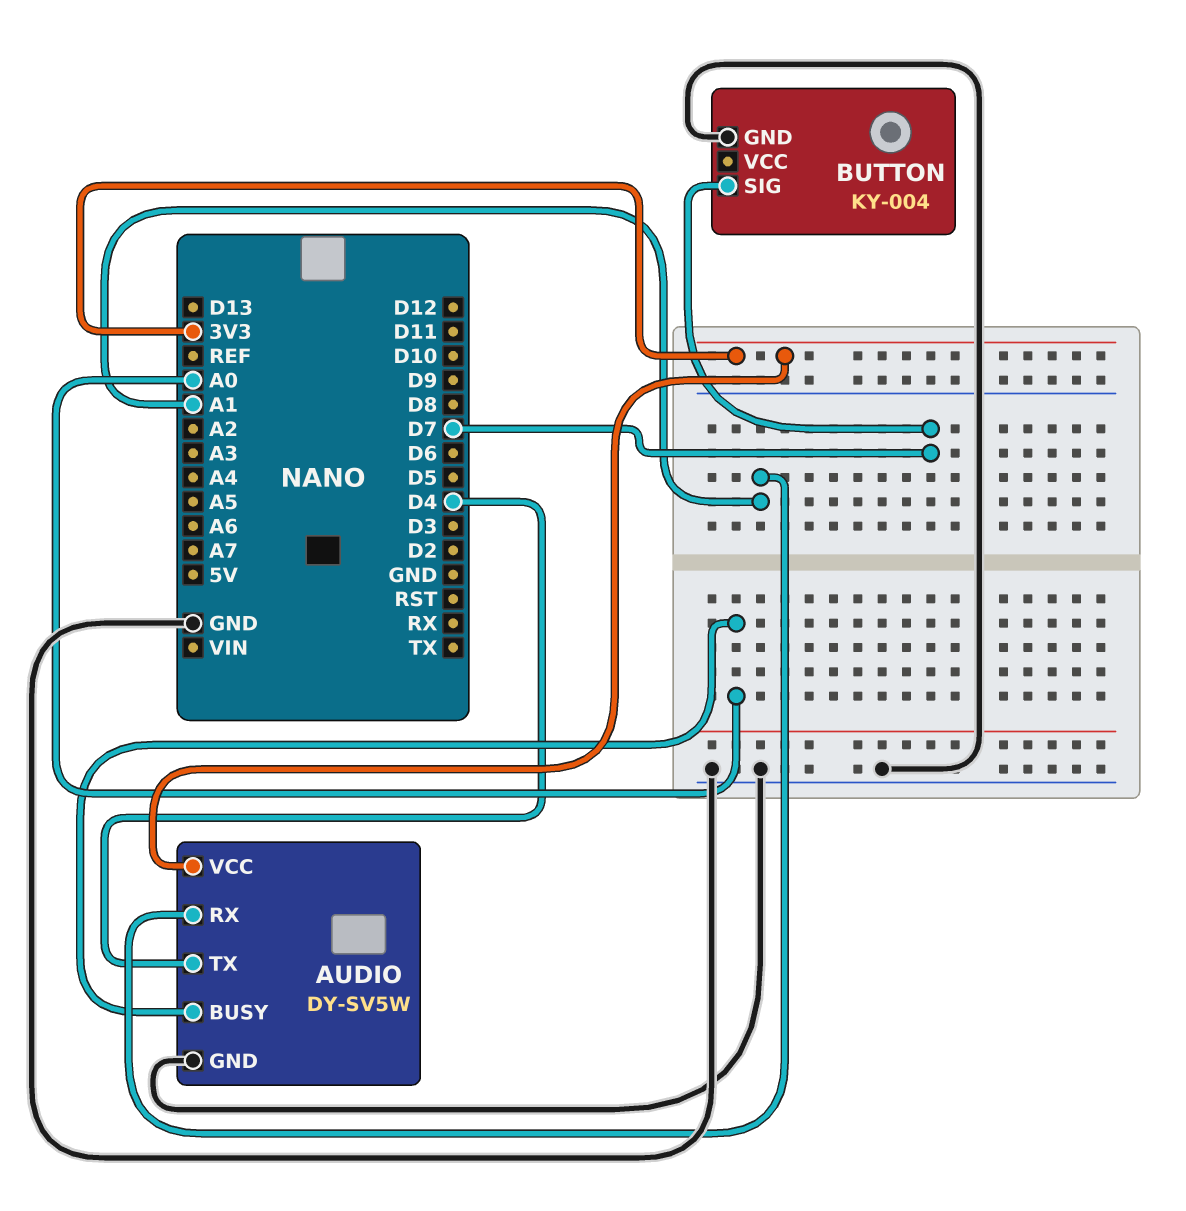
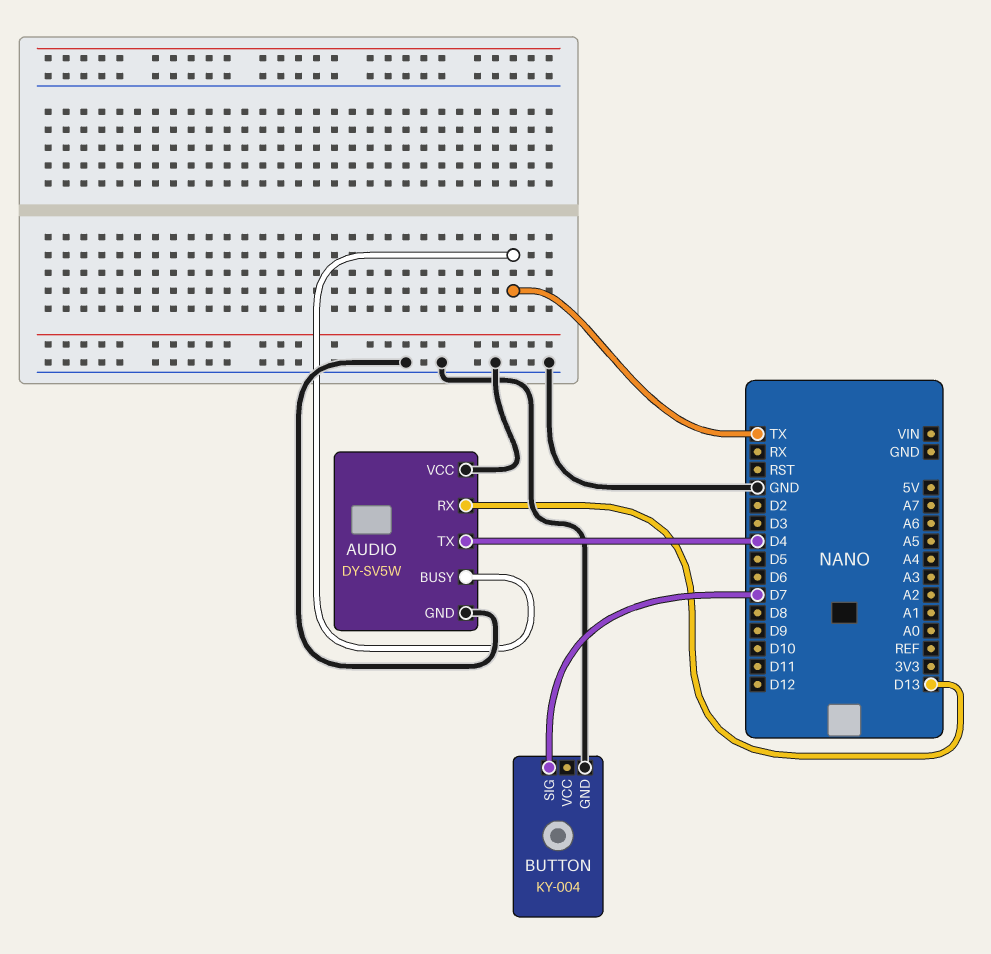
AUDIO pin BUSY: A0 -> TX
AUDIO pin RX: A1 -> D13
AUDIO pin VCC: 3V3 -> GND

